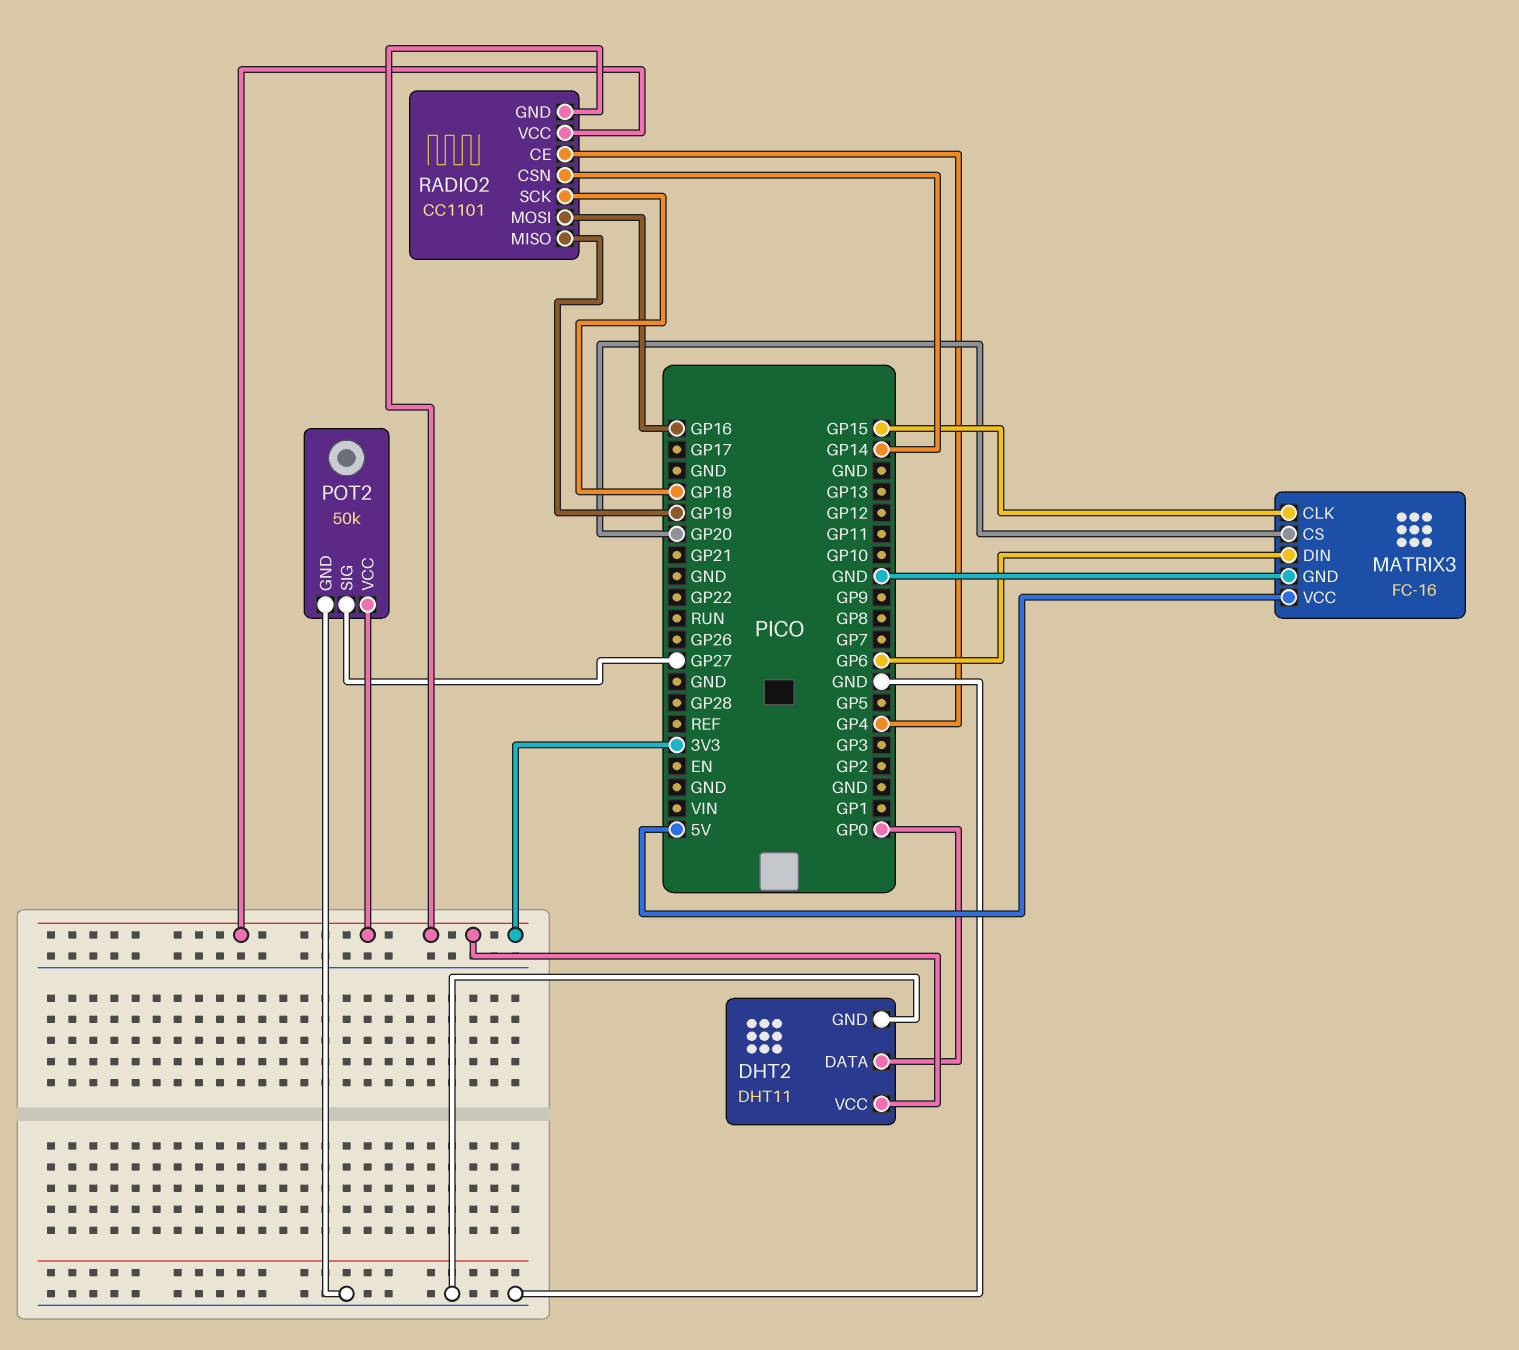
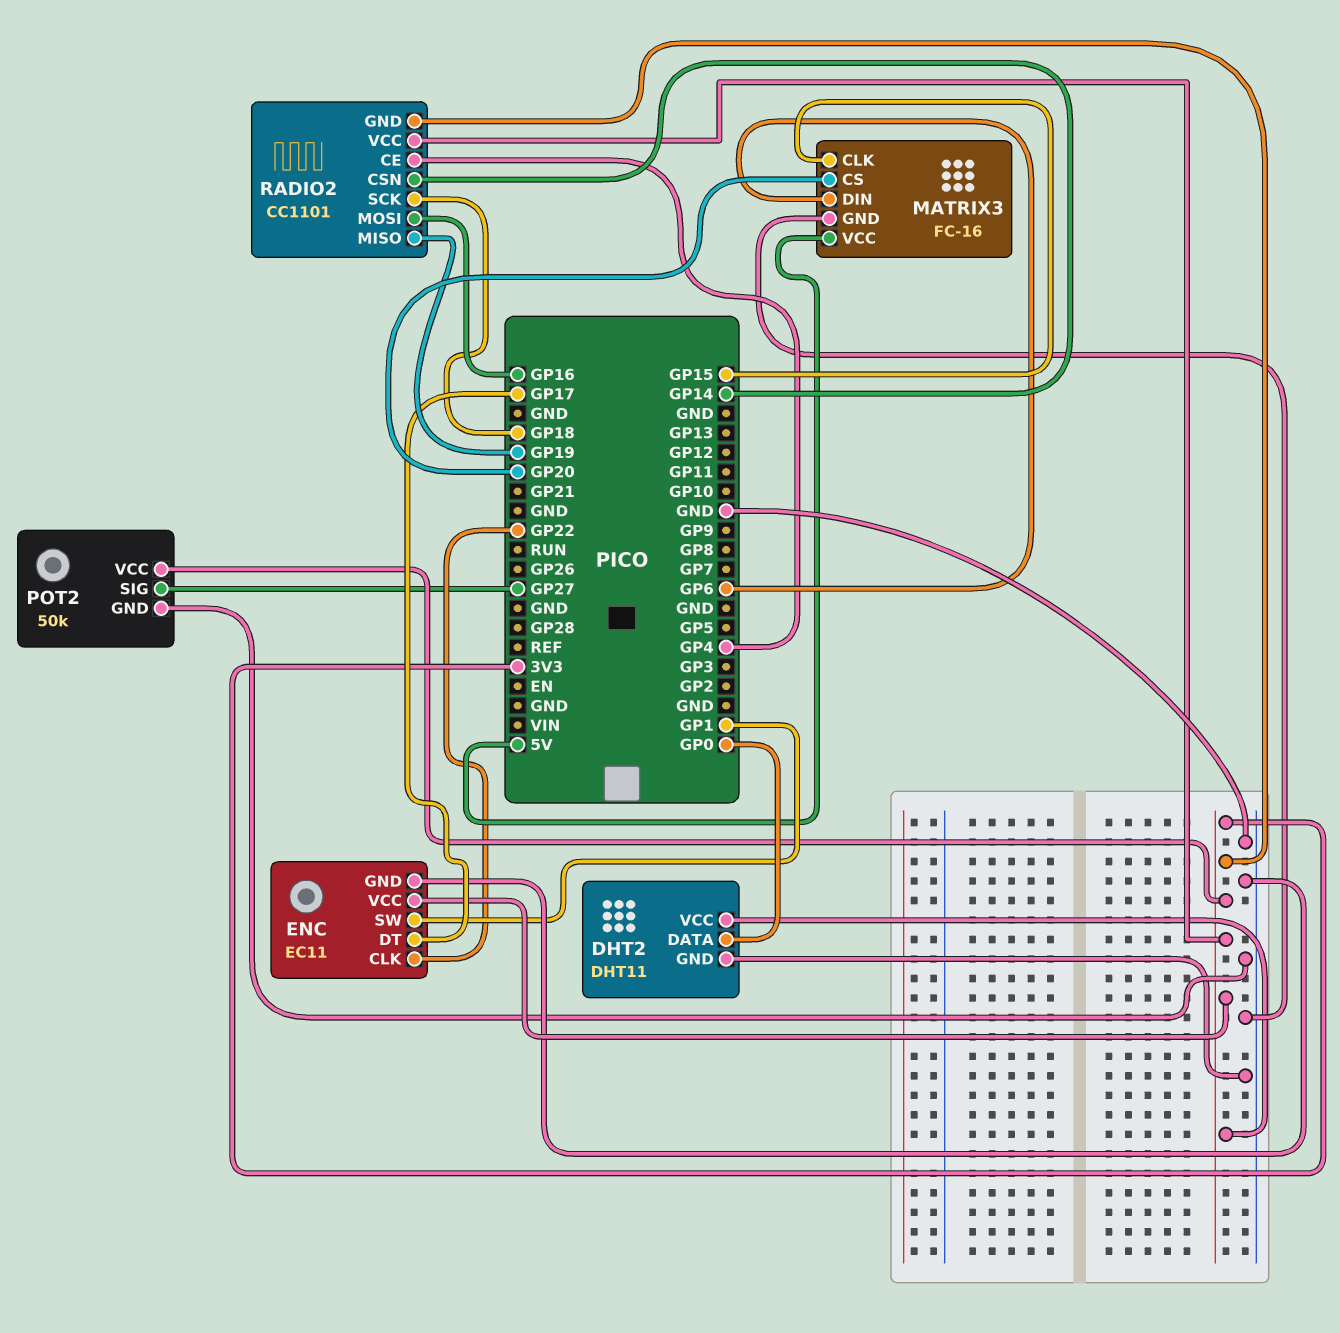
ENC: none -> EC11
ENC pin CLK: none -> GP22
ENC pin DT: none -> GP17
ENC pin GND: none -> GND
ENC pin SW: none -> GP1
ENC pin VCC: none -> 3V3

